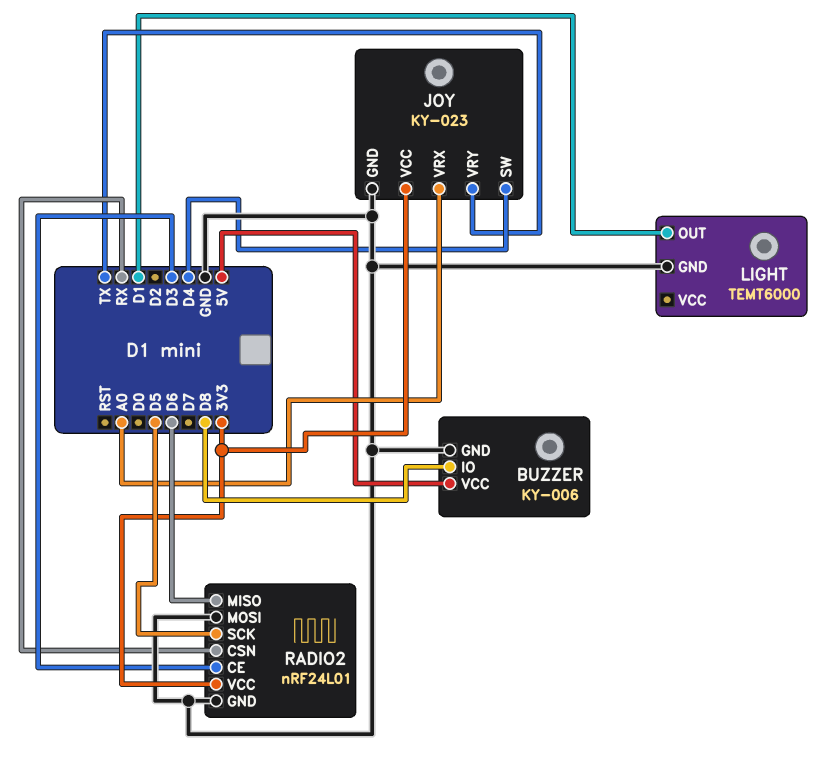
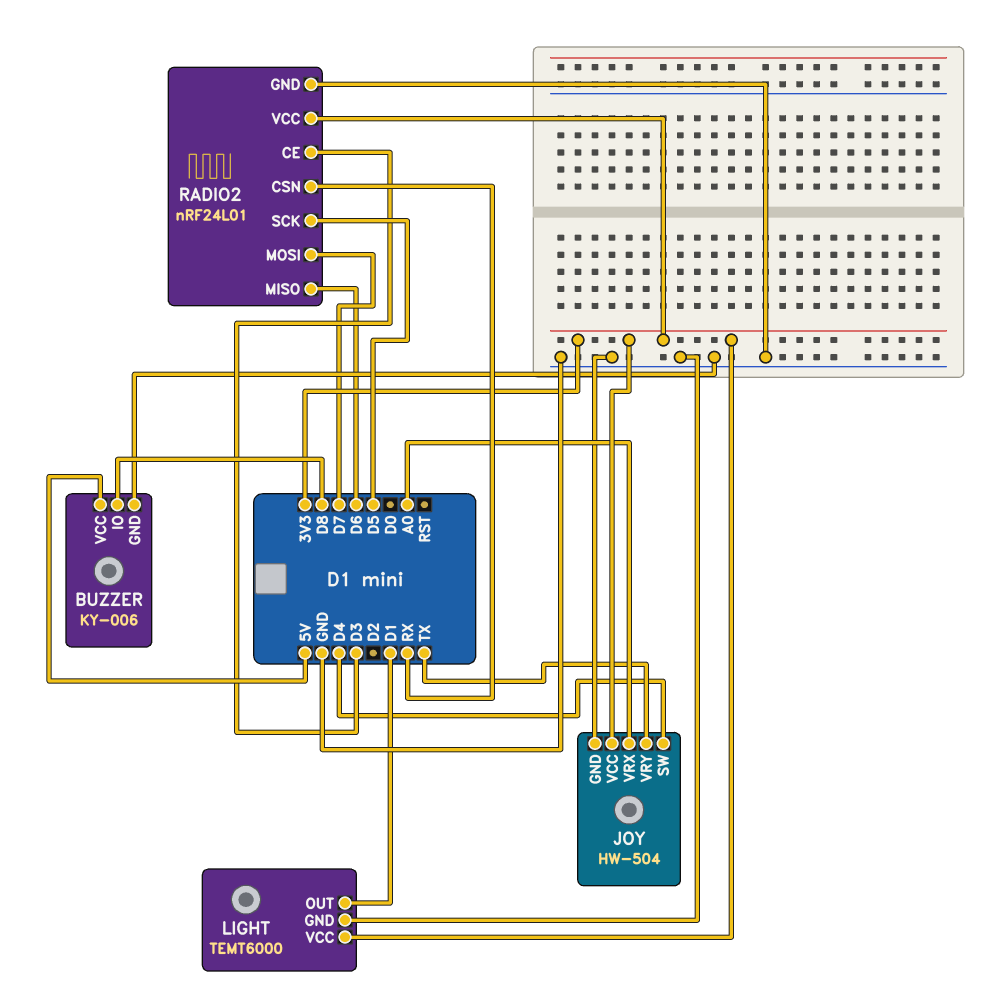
JOY: KY-023 -> HW-504
LIGHT pin VCC: none -> 3V3
RADIO2 pin MOSI: GND -> D7

